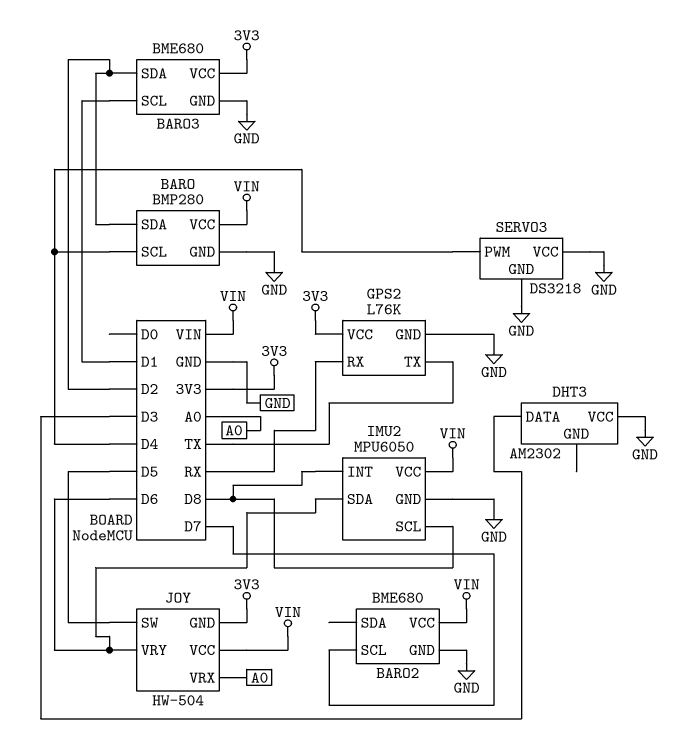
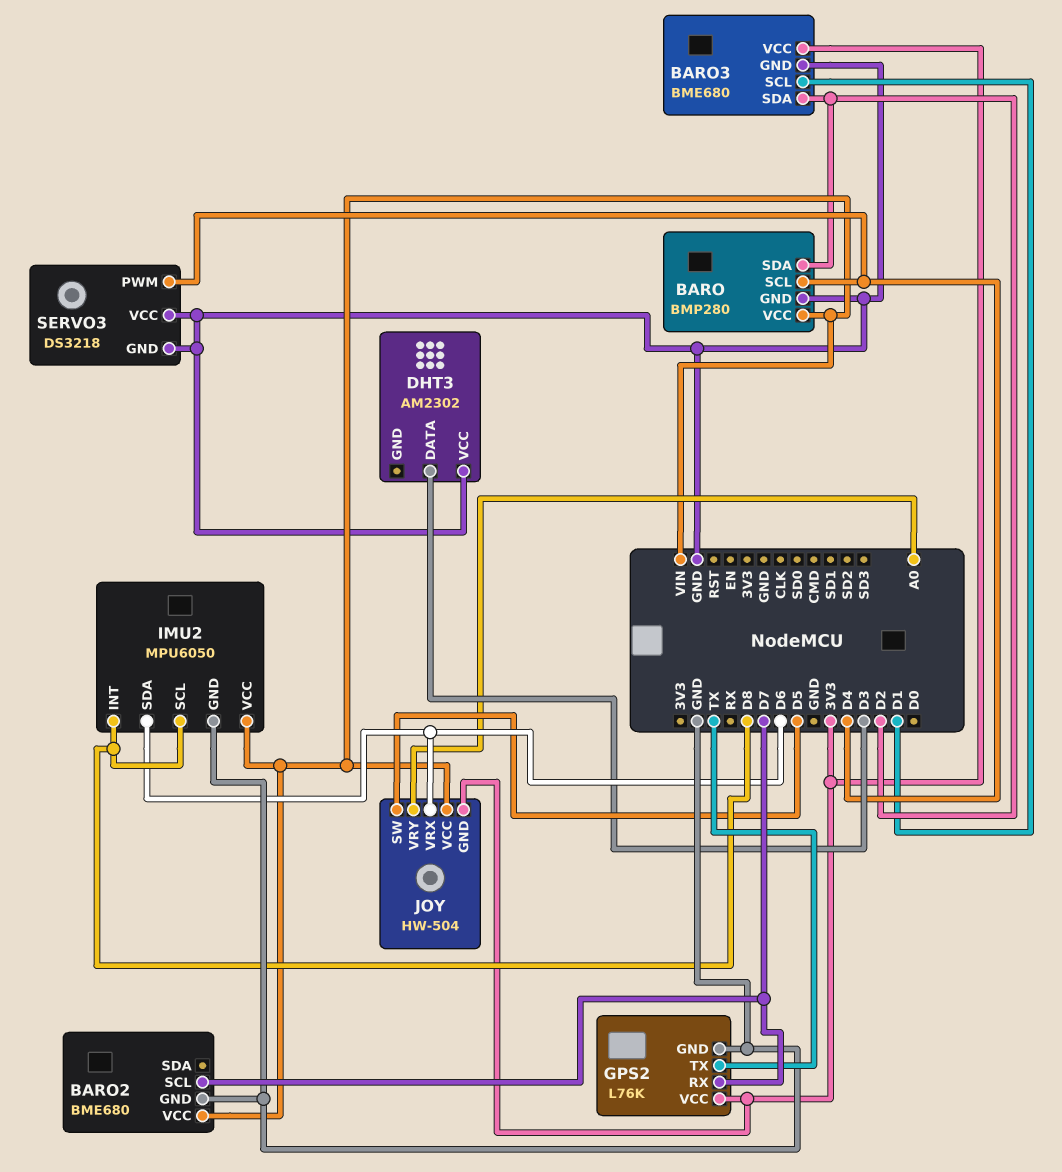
GPS2 pin RX: RX -> D7
JOY pin VRX: A0 -> D6
JOY pin VRY: D6 -> A0

